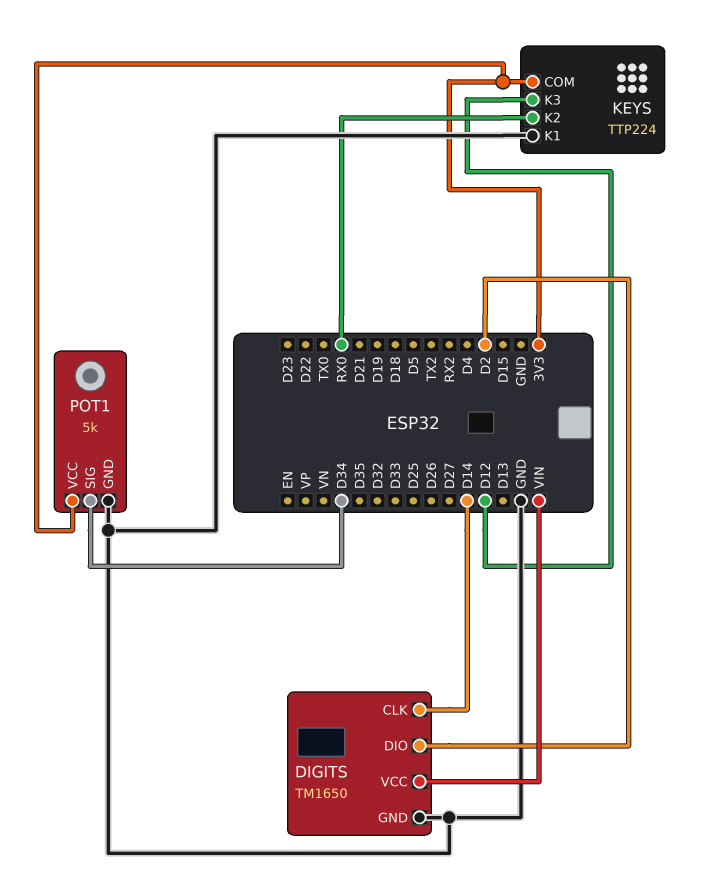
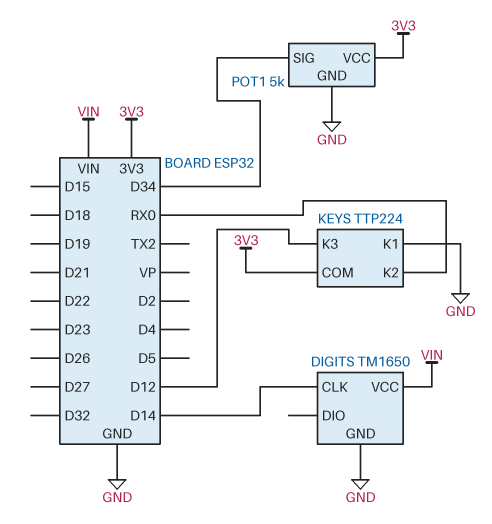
DIGITS pin DIO: D2 -> none

